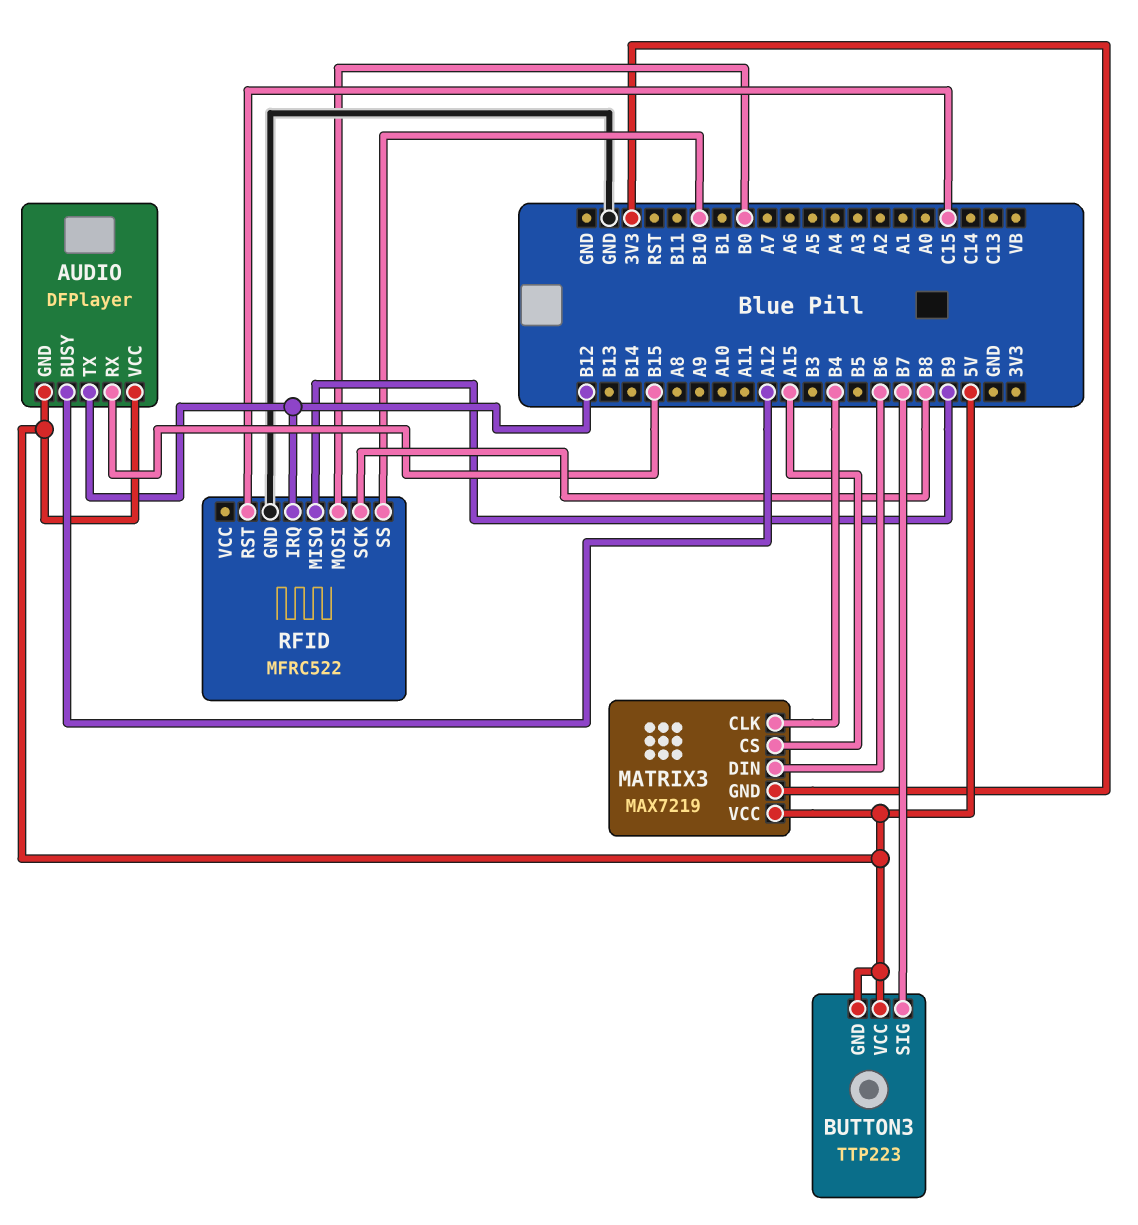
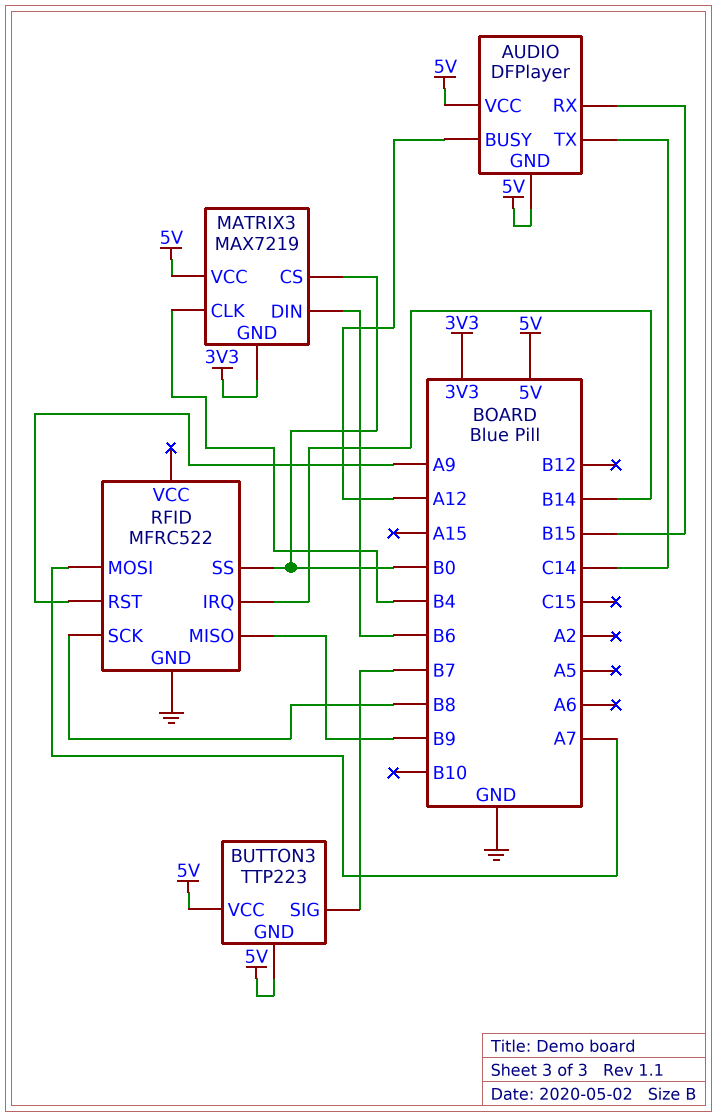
AUDIO pin TX: B12 -> C14
MATRIX3 pin CS: A15 -> B0
RFID pin IRQ: B12 -> B14
RFID pin MOSI: B0 -> A7
RFID pin RST: C15 -> A9
RFID pin SS: B10 -> B0

